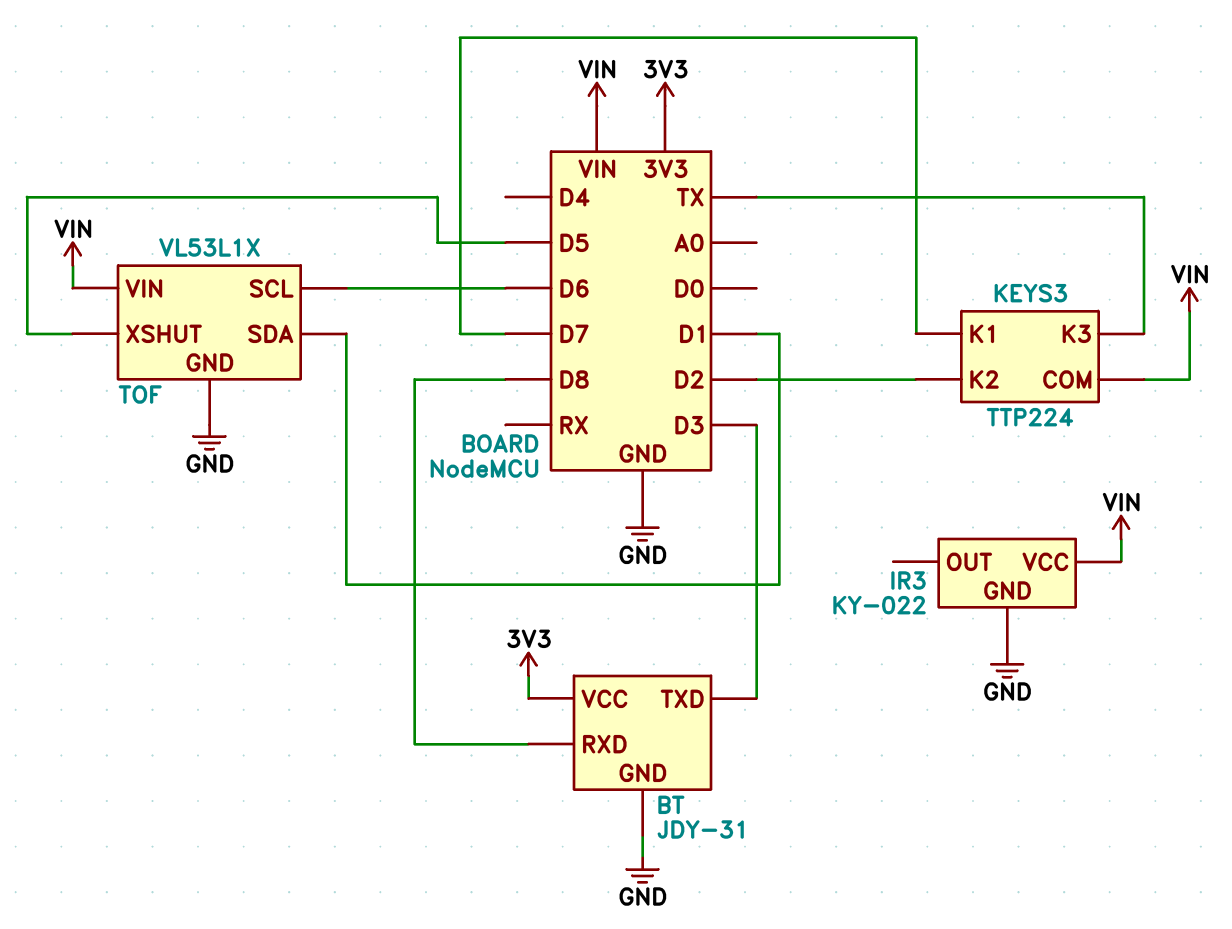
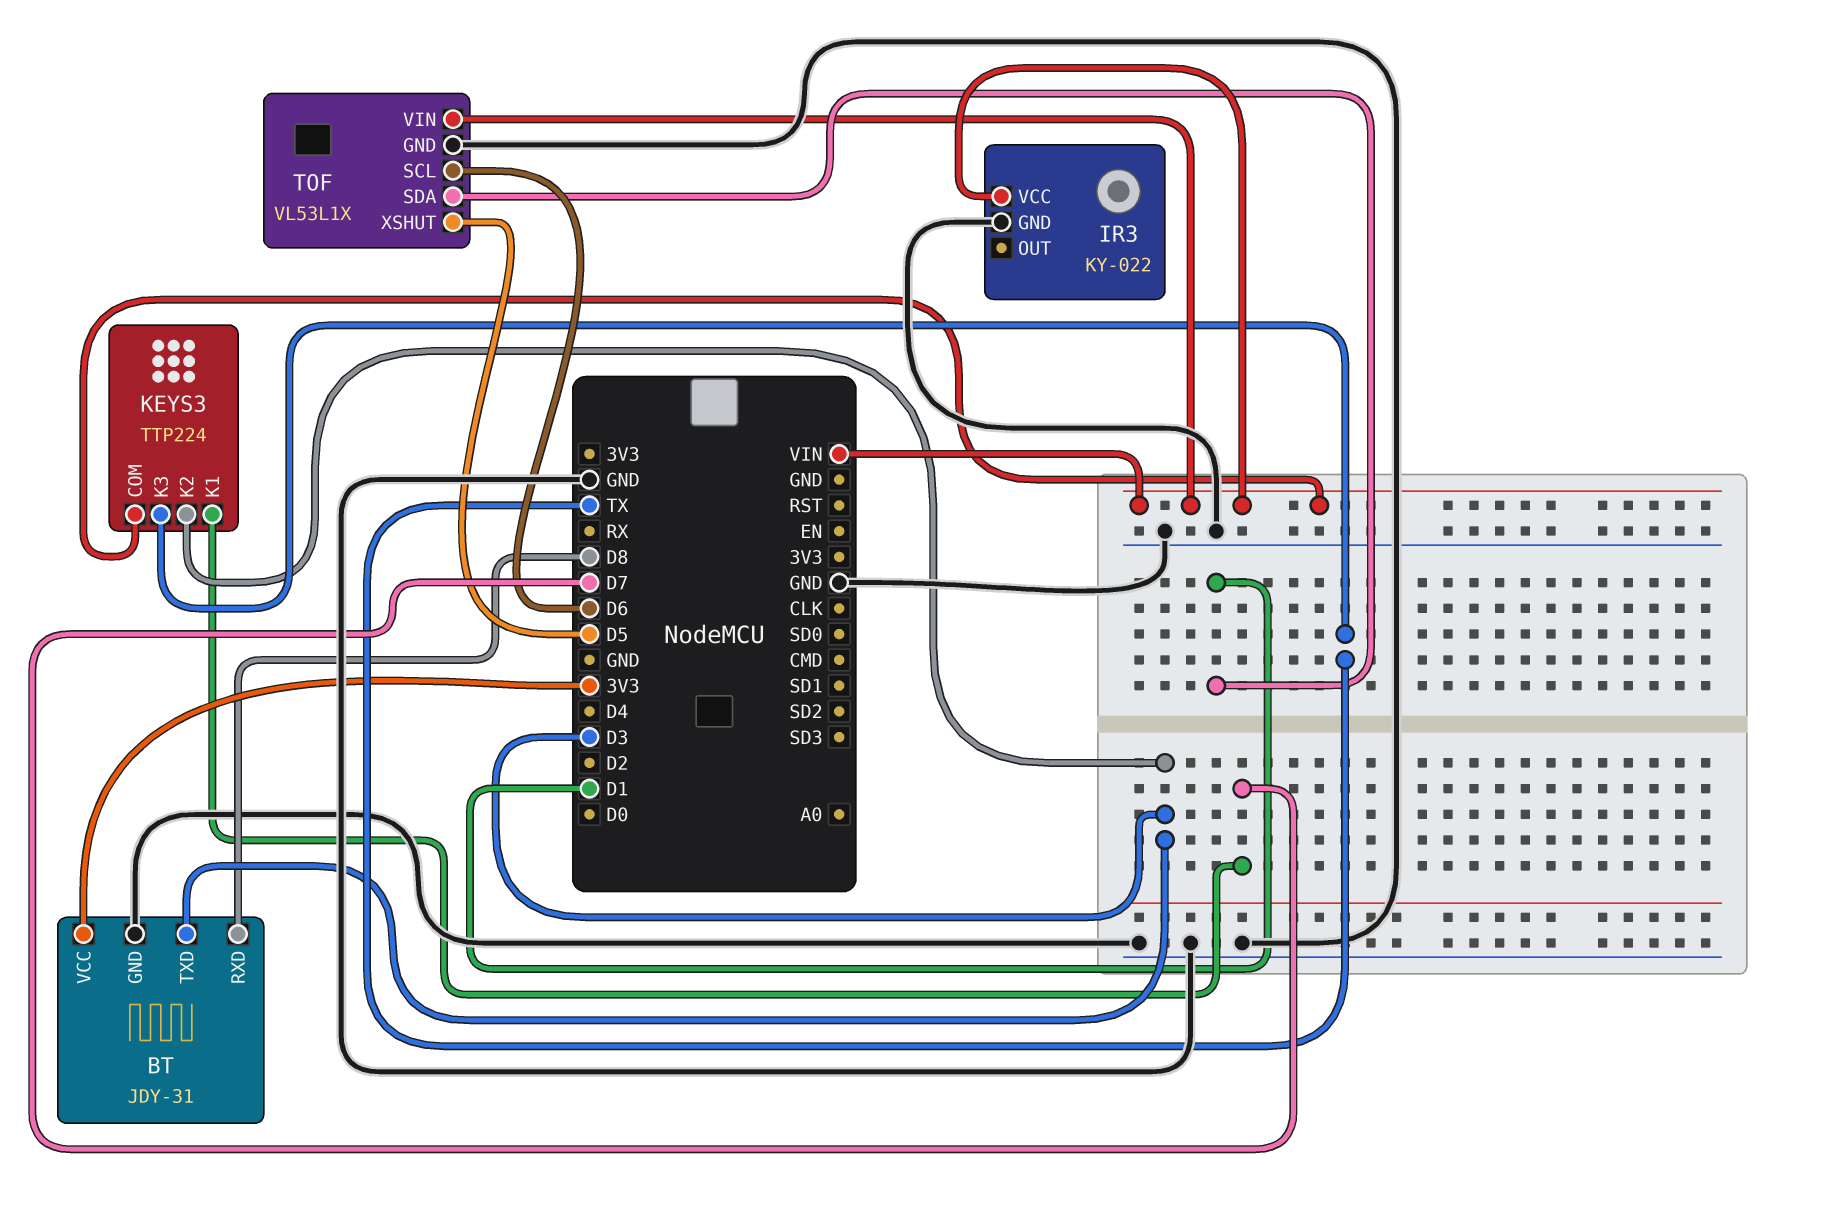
KEYS3 pin K2: D2 -> D3

